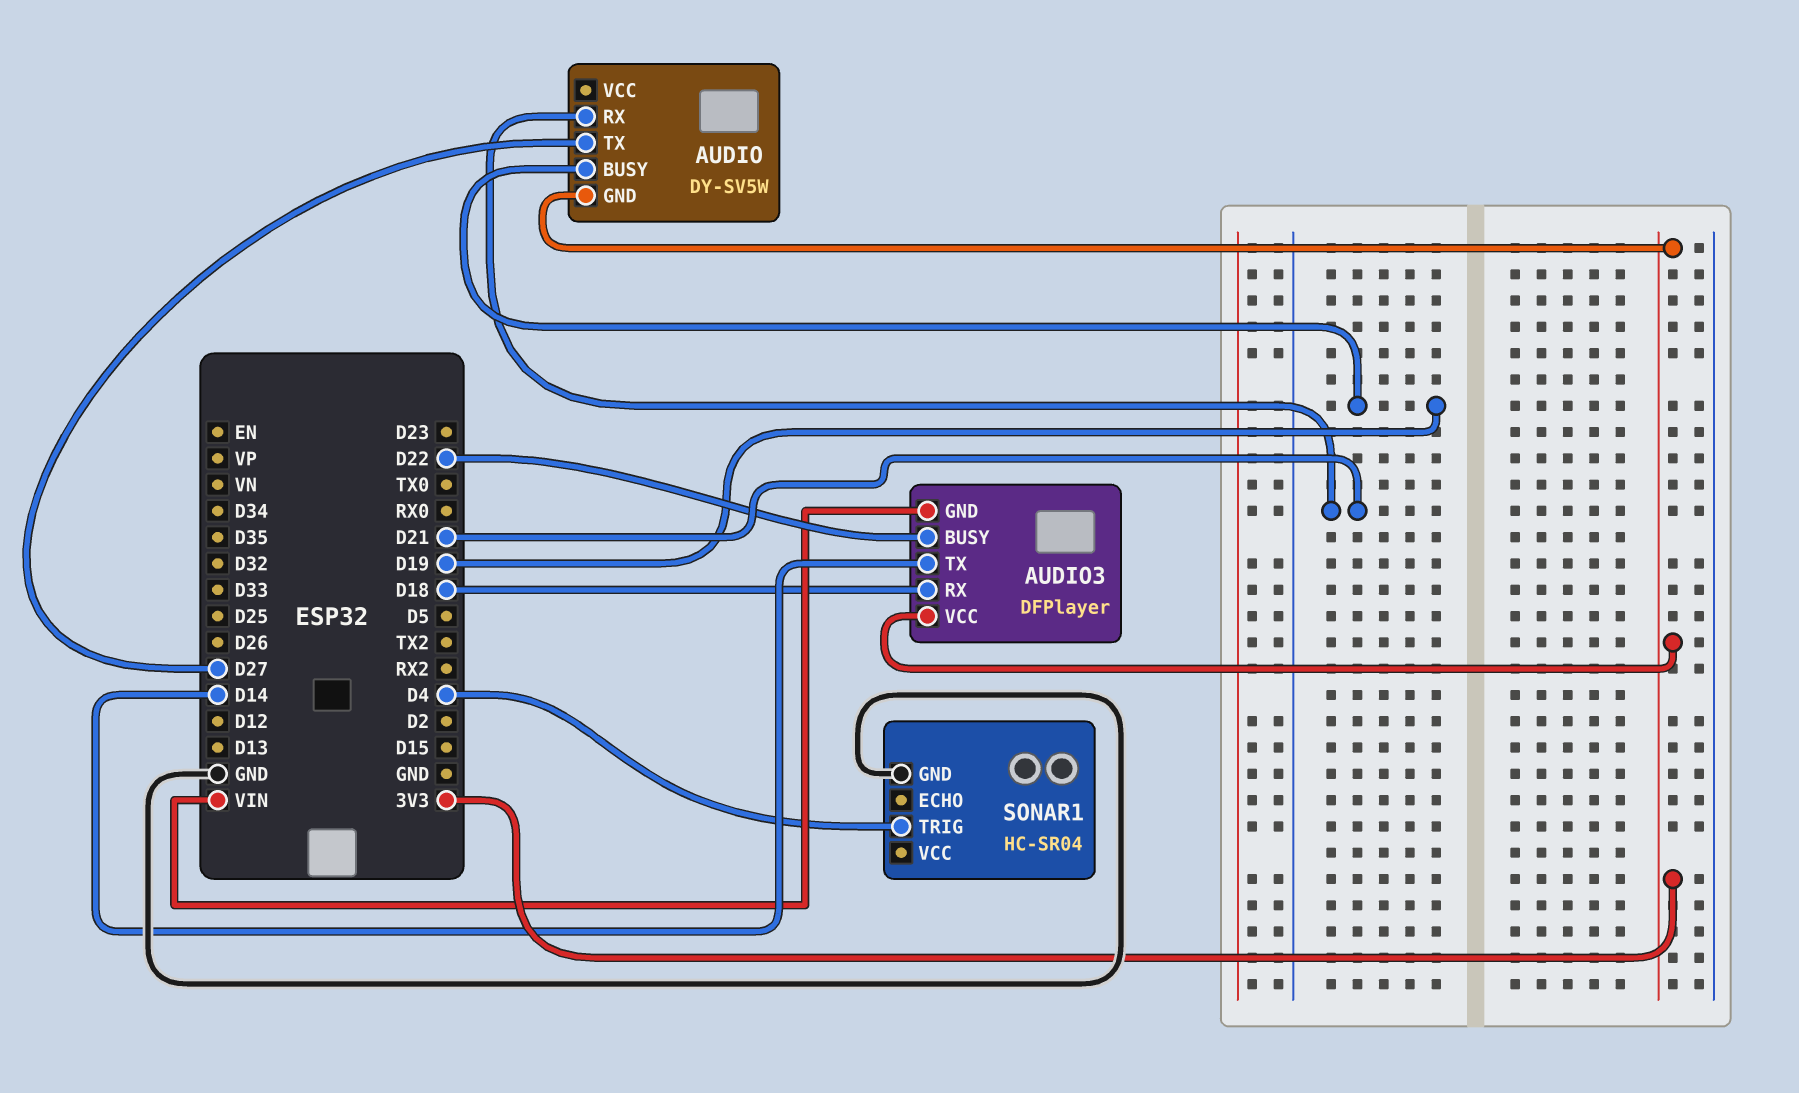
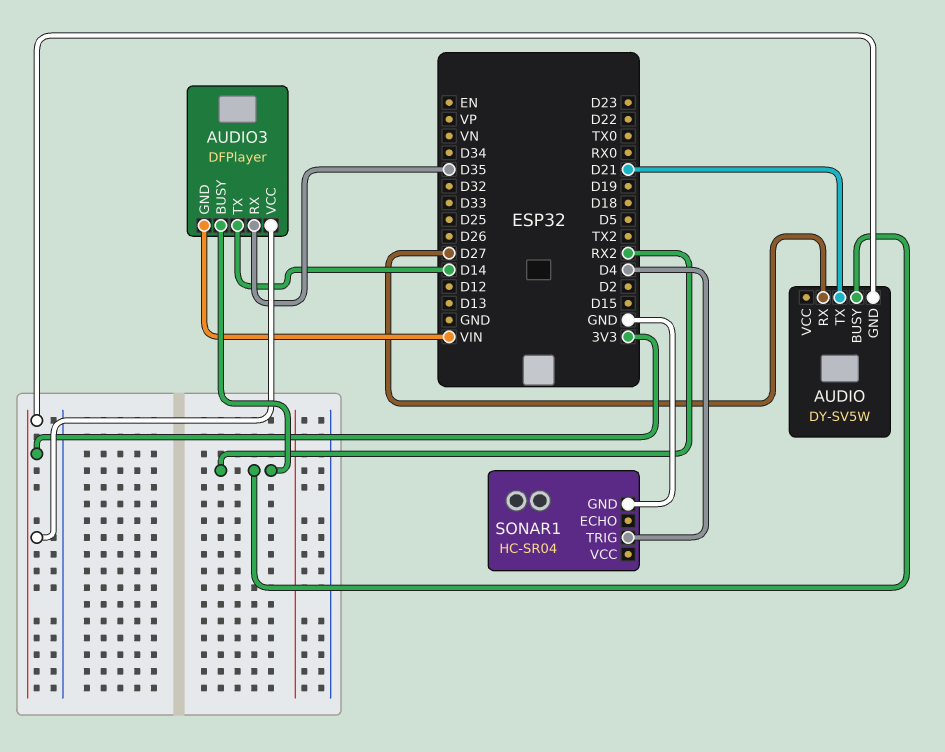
AUDIO pin BUSY: D19 -> RX2
AUDIO pin RX: D21 -> D27
AUDIO pin TX: D27 -> D21
AUDIO3 pin BUSY: D22 -> RX2
AUDIO3 pin RX: D18 -> D35

